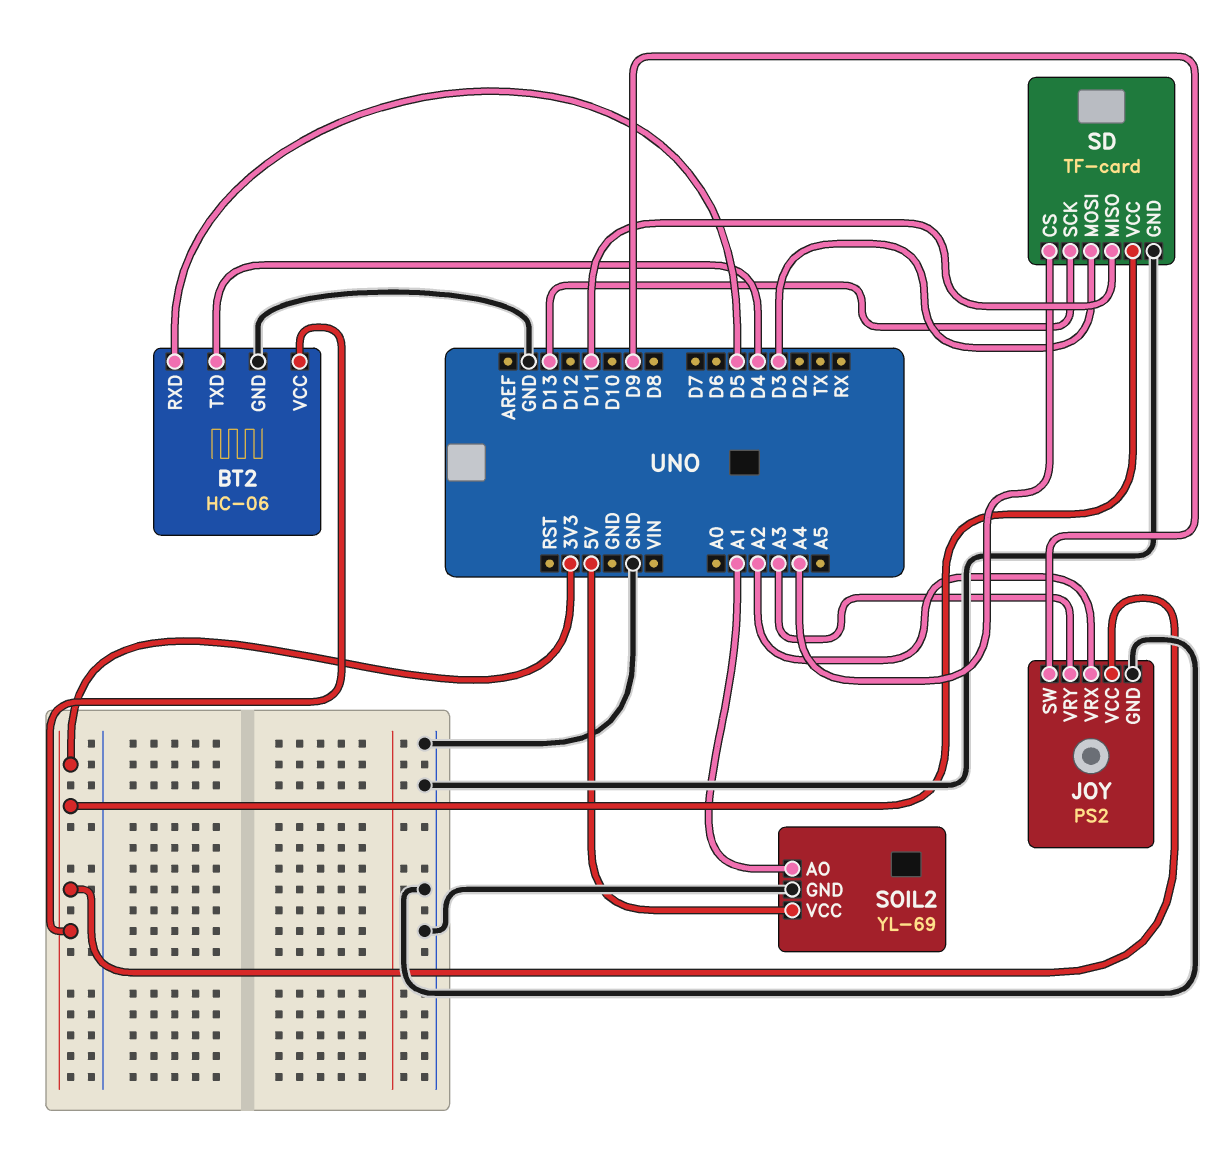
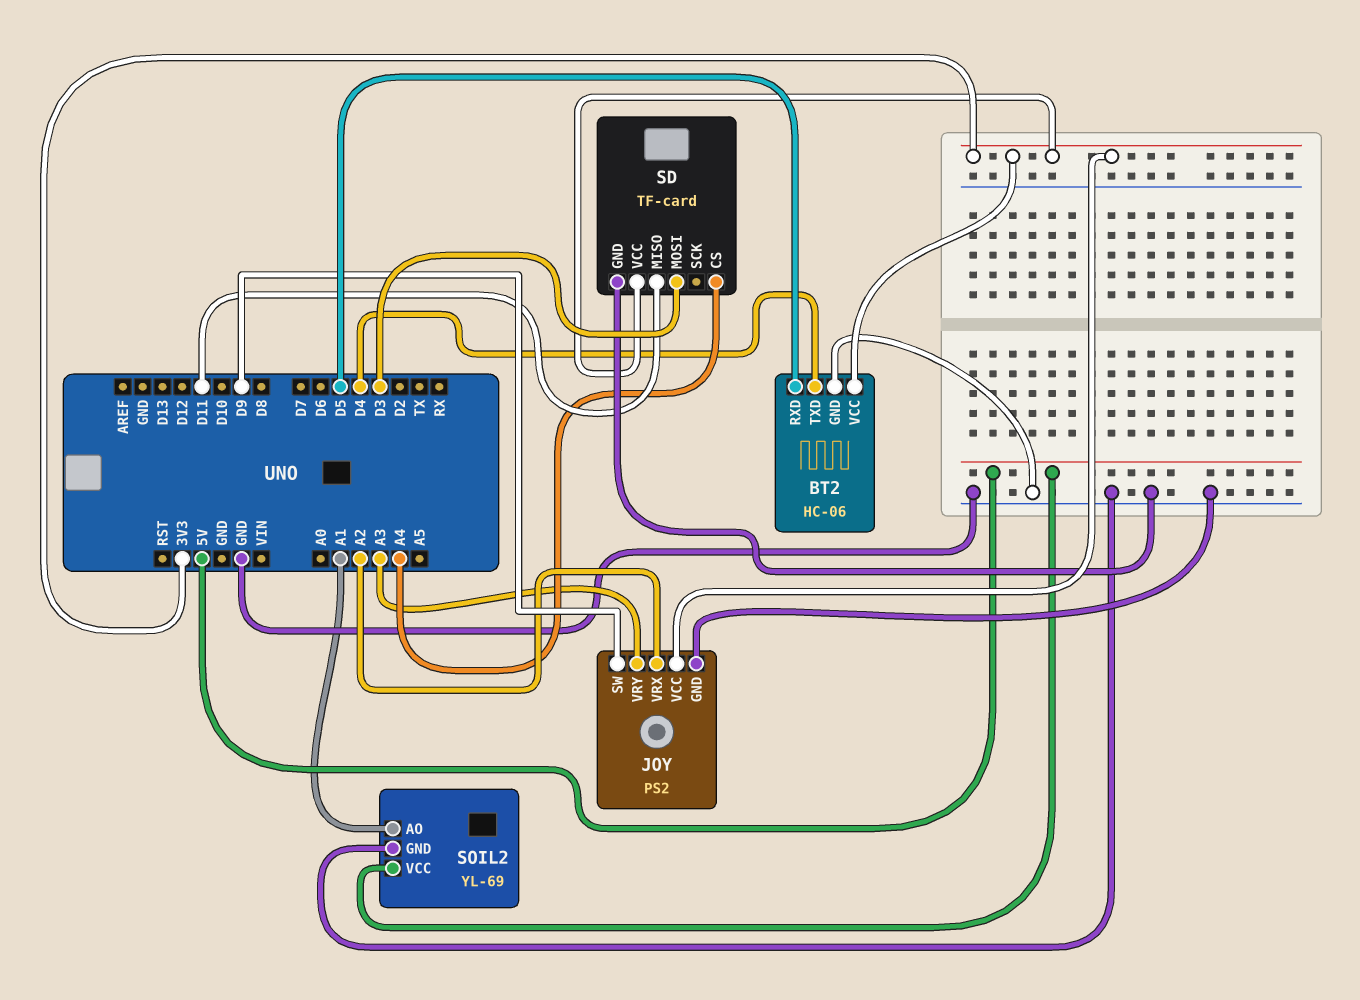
SD pin SCK: D13 -> none

